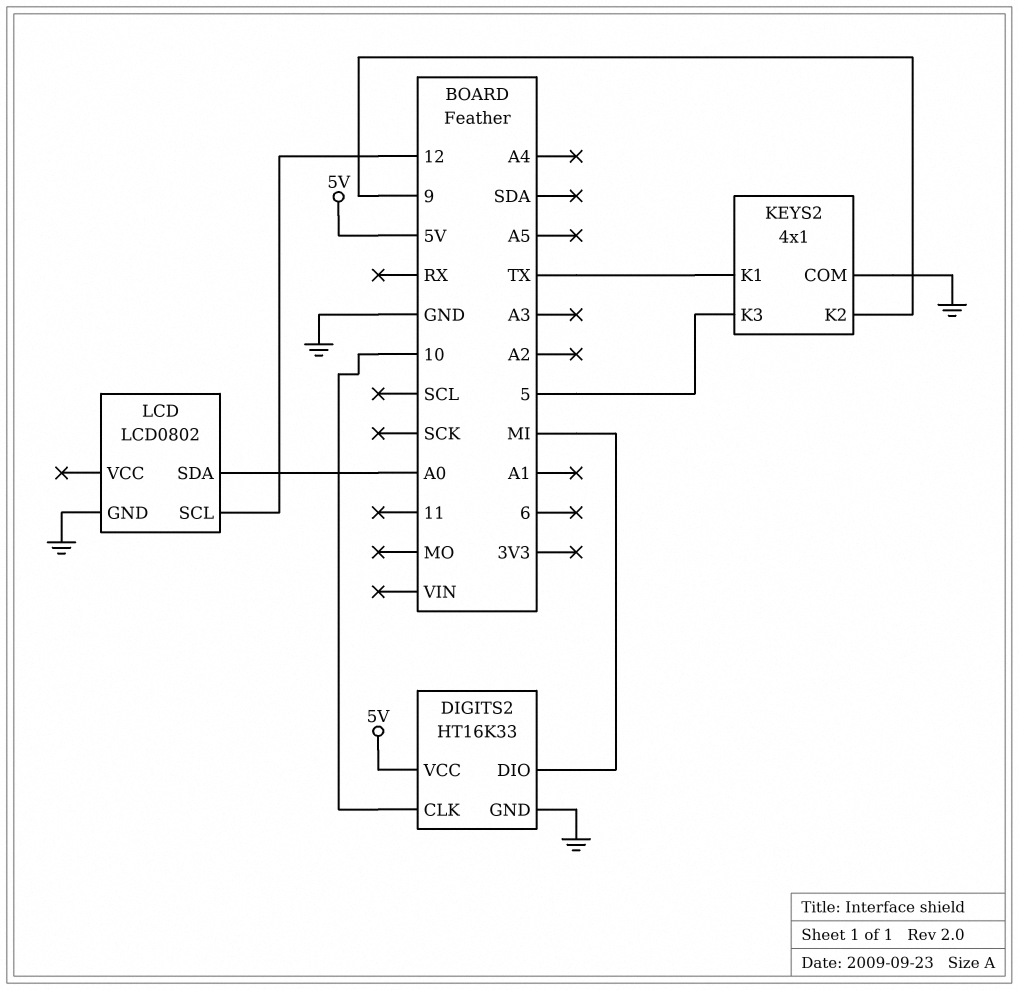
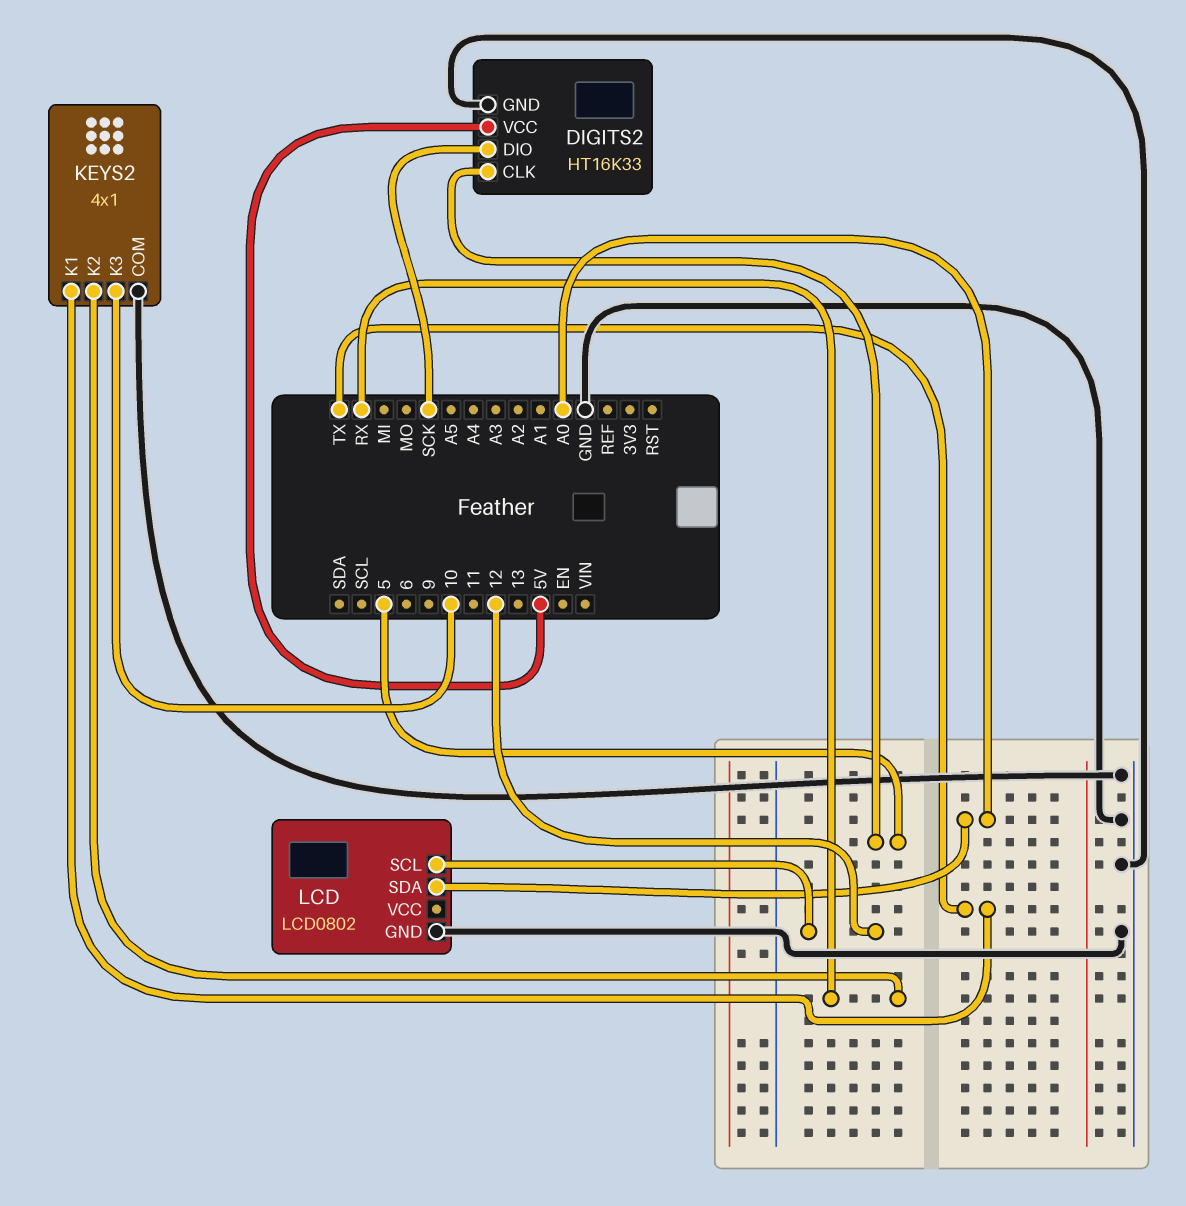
DIGITS2 pin CLK: 10 -> 5
DIGITS2 pin DIO: MI -> SCK
KEYS2 pin K2: 9 -> RX
KEYS2 pin K3: 5 -> 10

